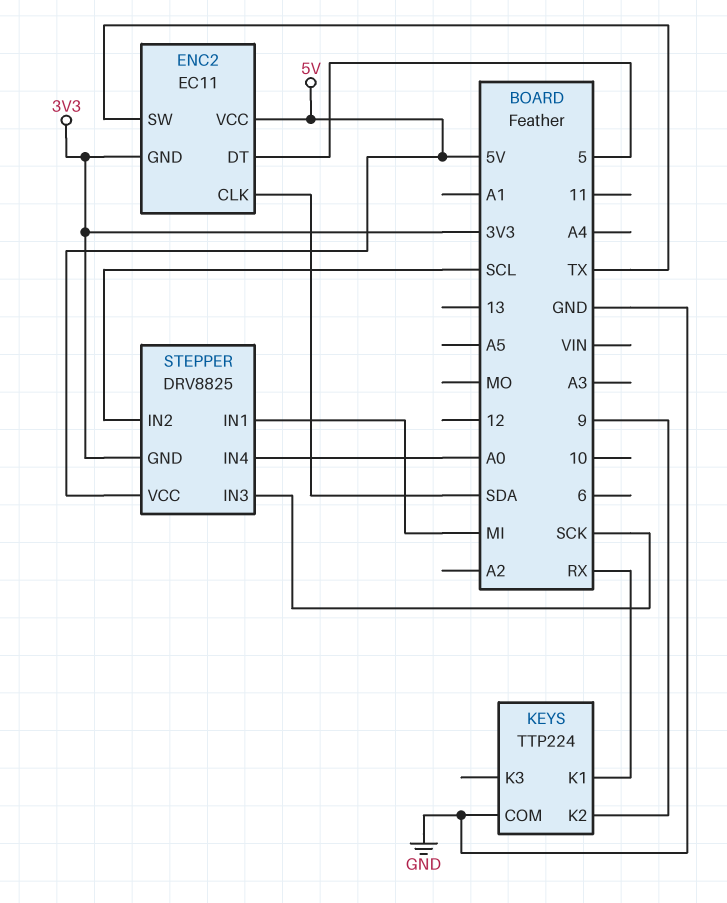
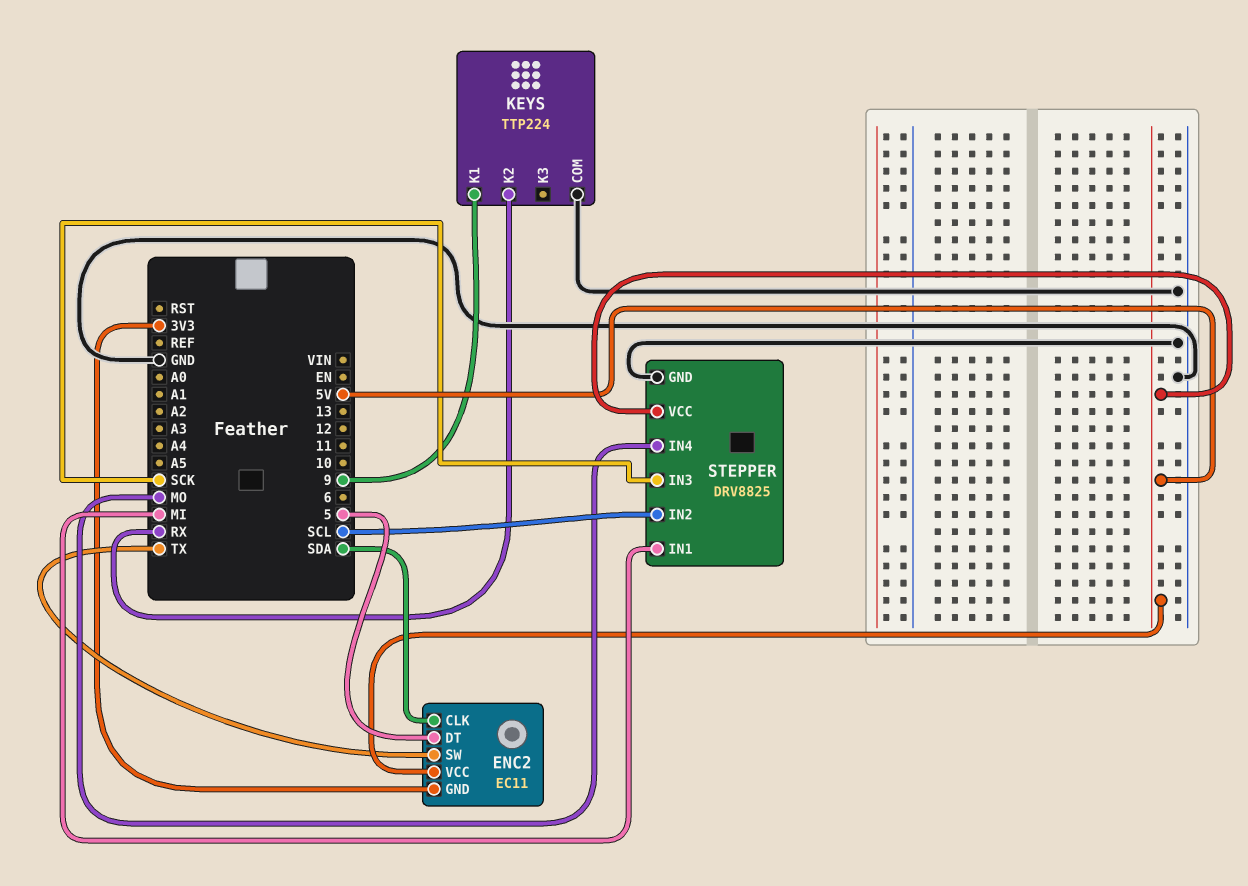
KEYS pin K1: RX -> 9
KEYS pin K2: 9 -> RX
STEPPER pin GND: 3V3 -> GND
STEPPER pin IN4: A0 -> MO

